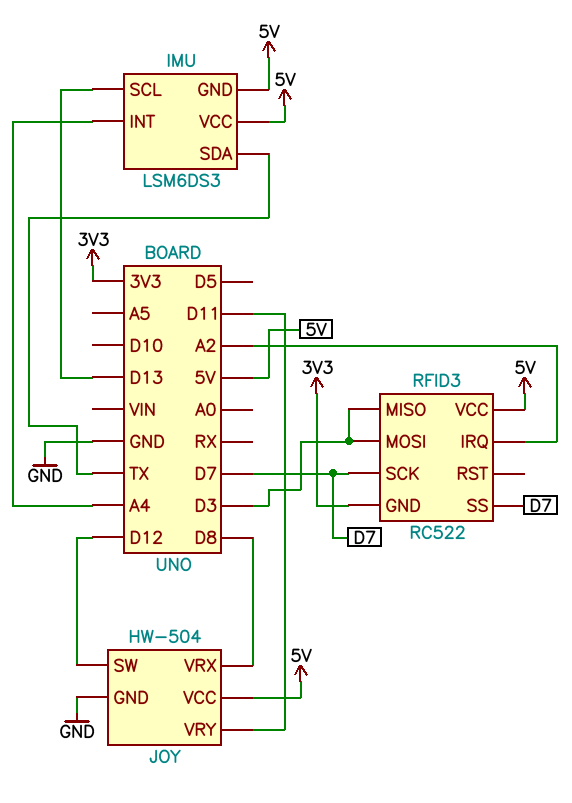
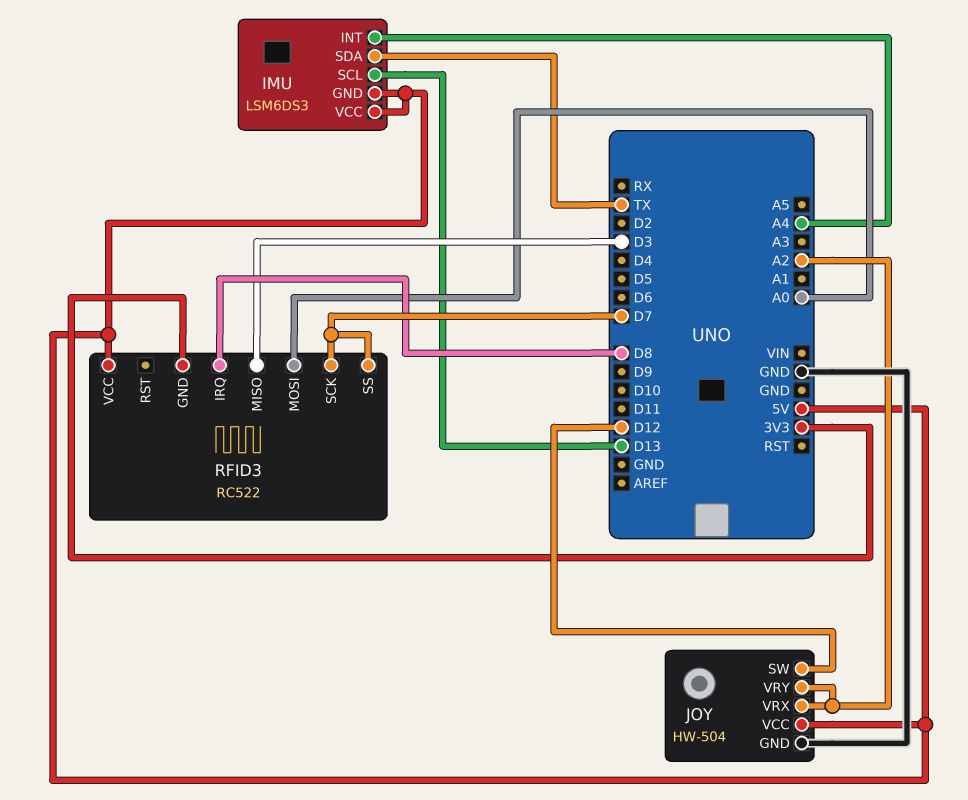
JOY pin VRX: D8 -> A2
JOY pin VRY: D11 -> A2
RFID3 pin IRQ: A2 -> D8
RFID3 pin MOSI: D3 -> A0

